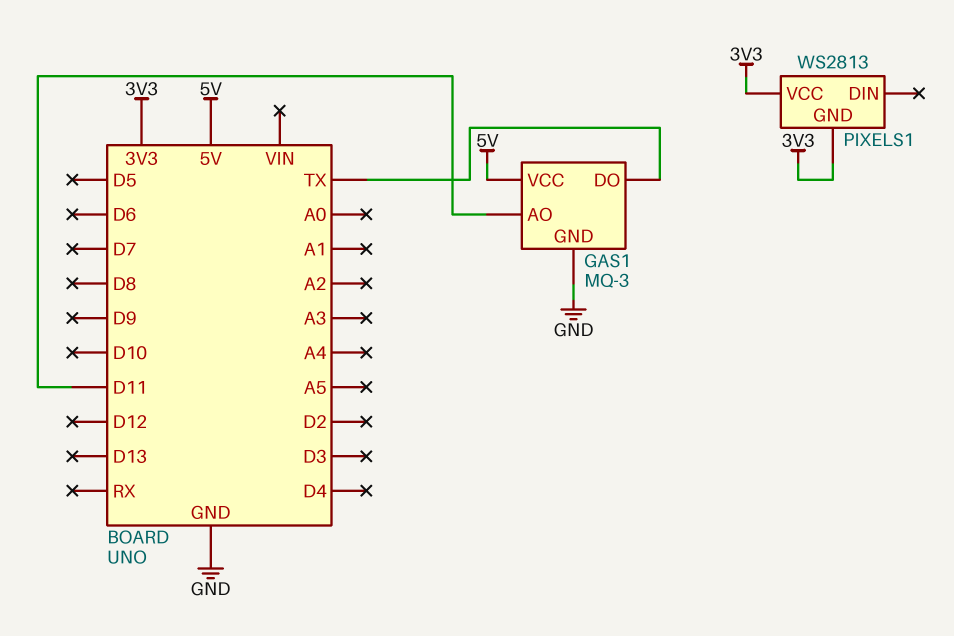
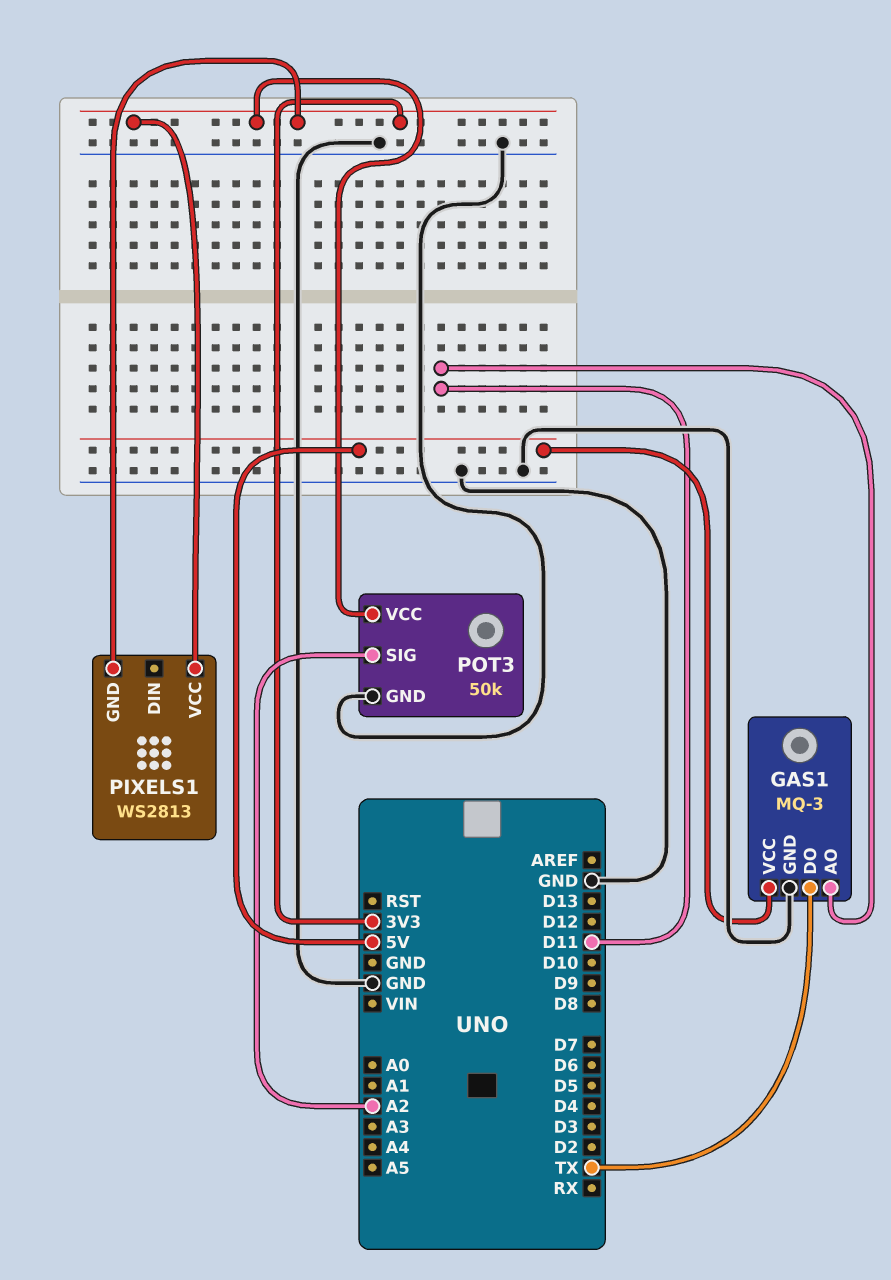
POT3: none -> 50k
POT3 pin GND: none -> GND
POT3 pin SIG: none -> A2
POT3 pin VCC: none -> 3V3

